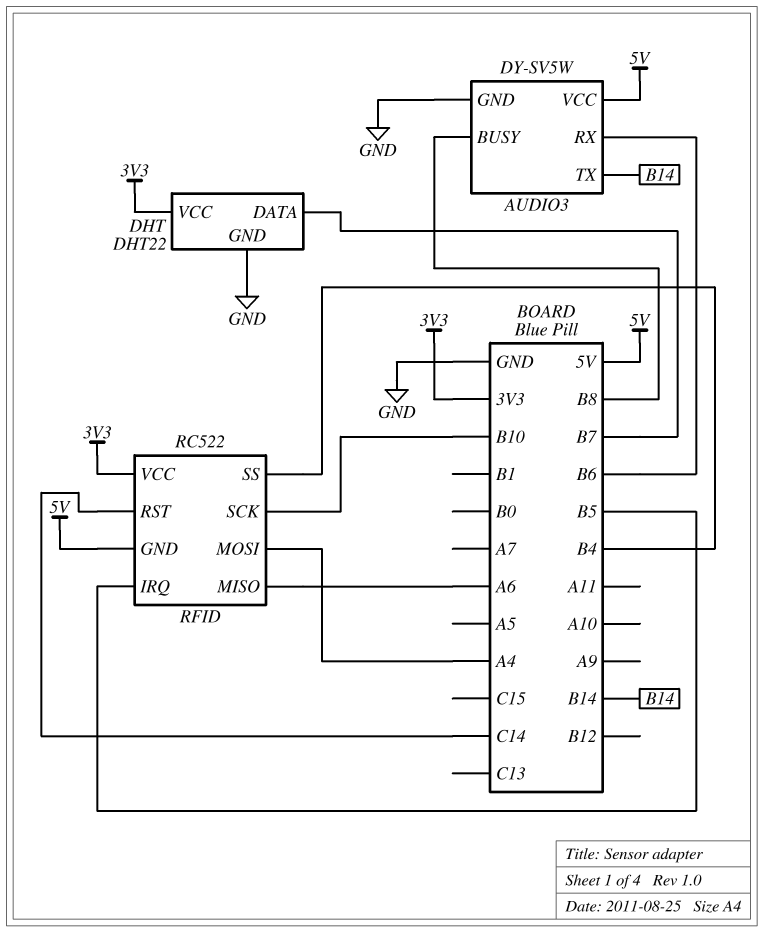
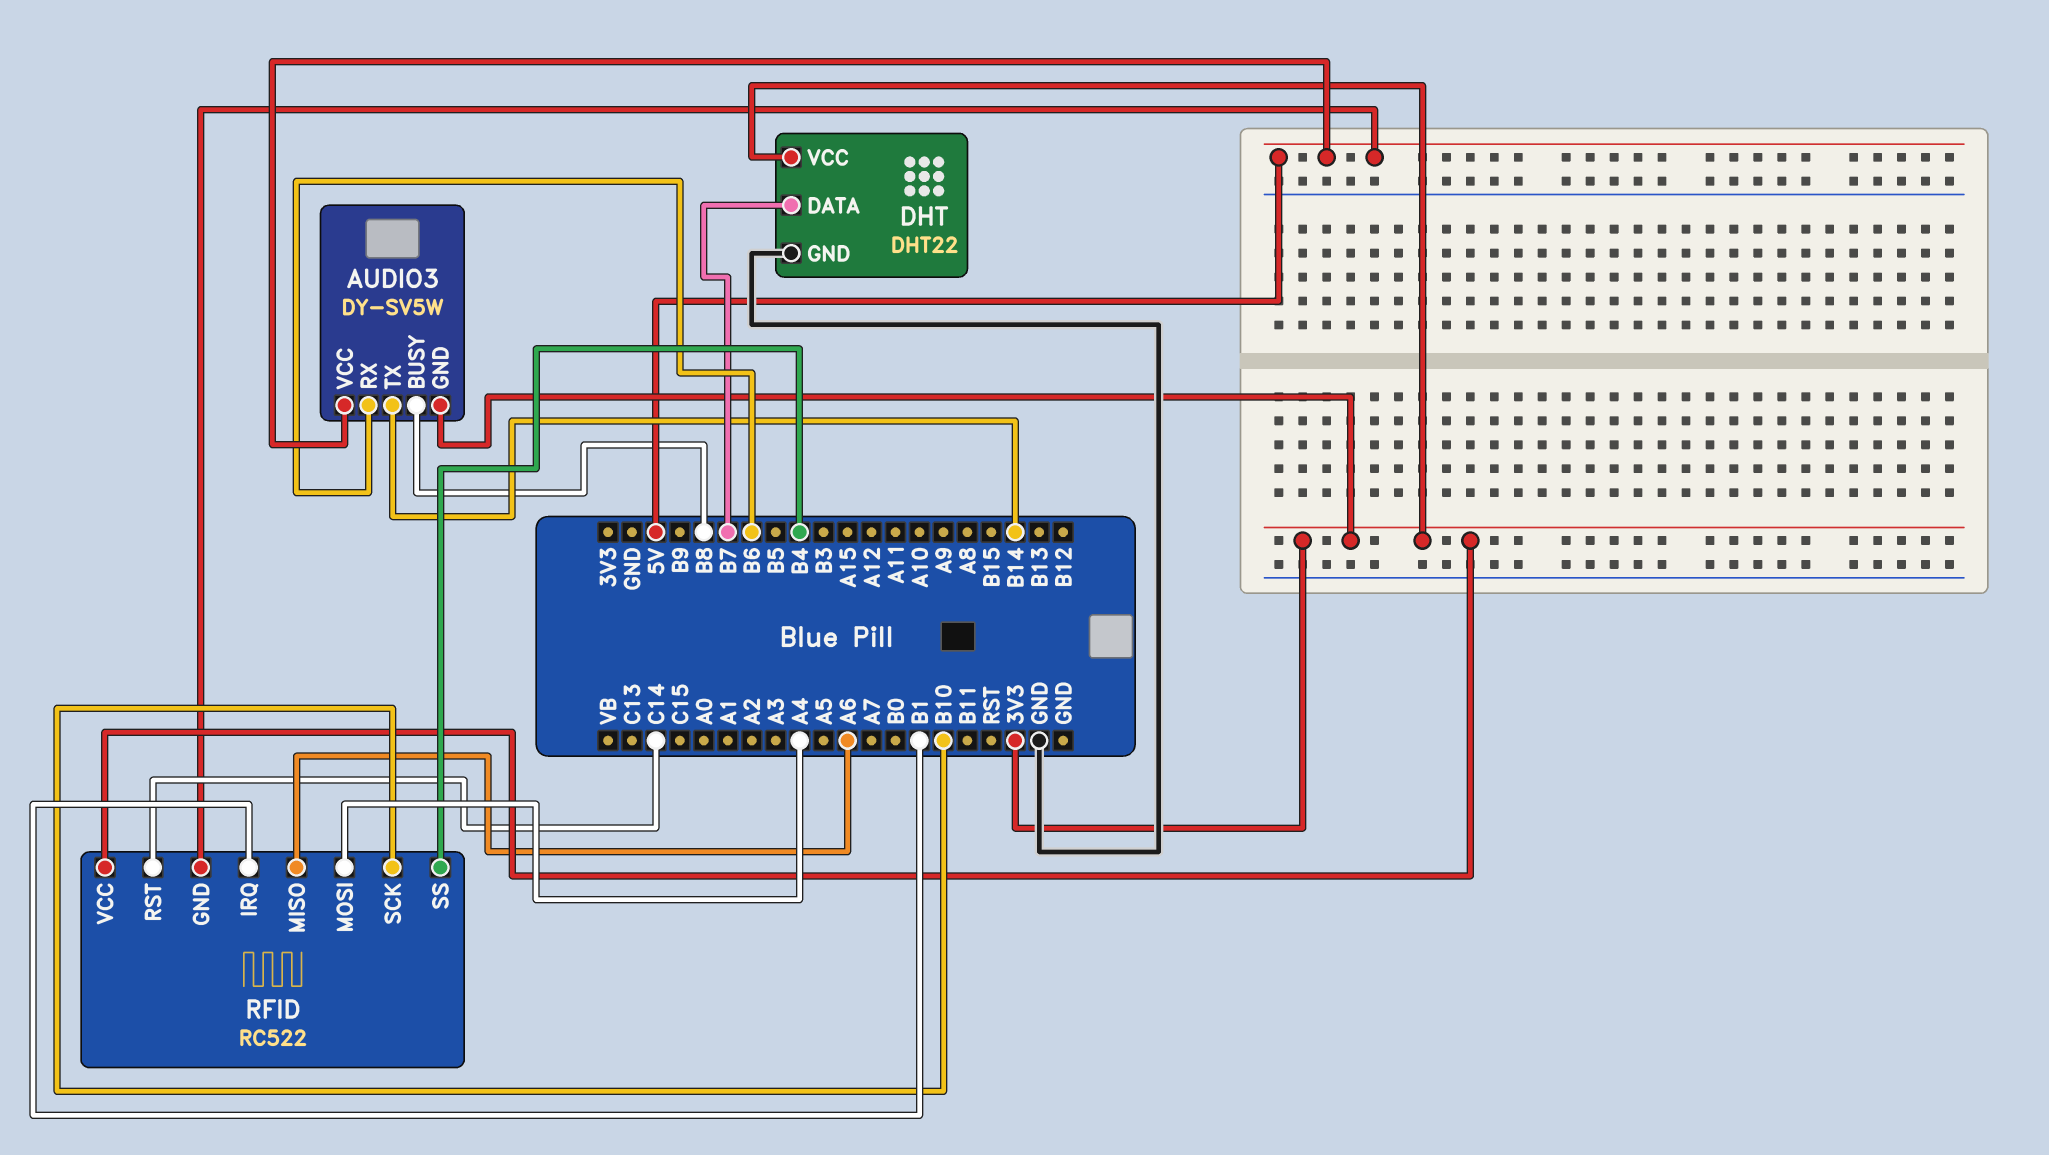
AUDIO3 pin GND: GND -> 3V3
RFID pin IRQ: B5 -> B1

